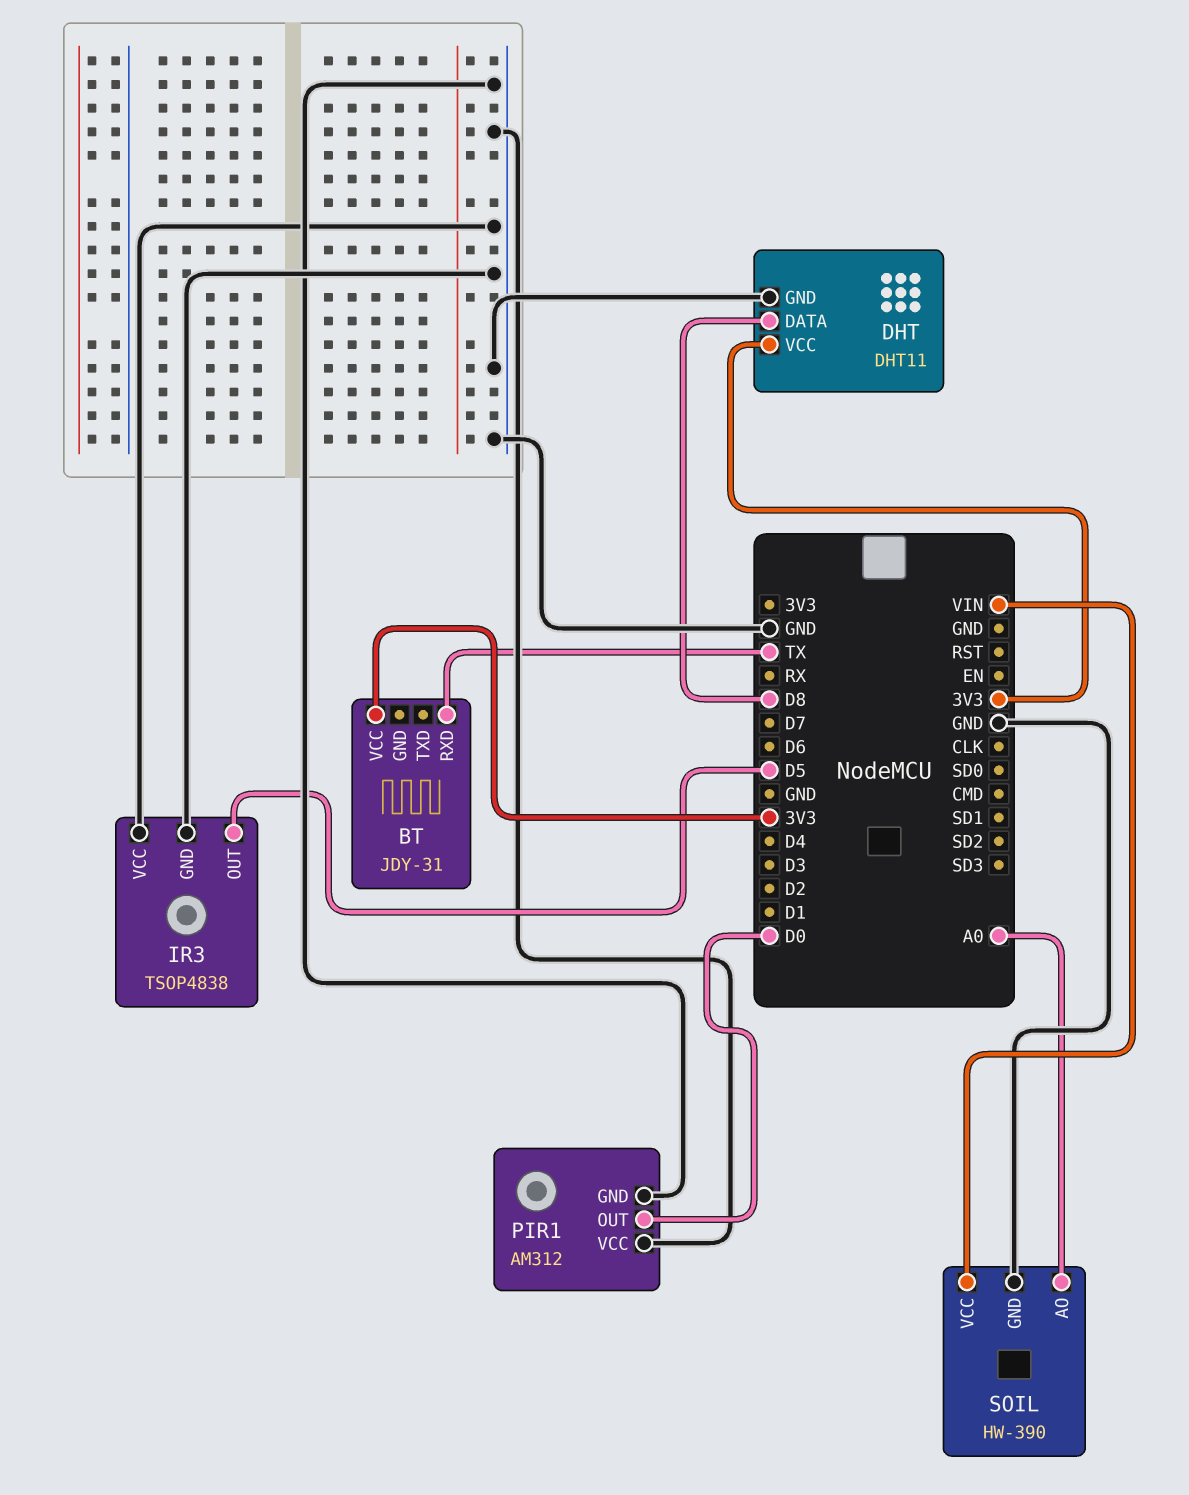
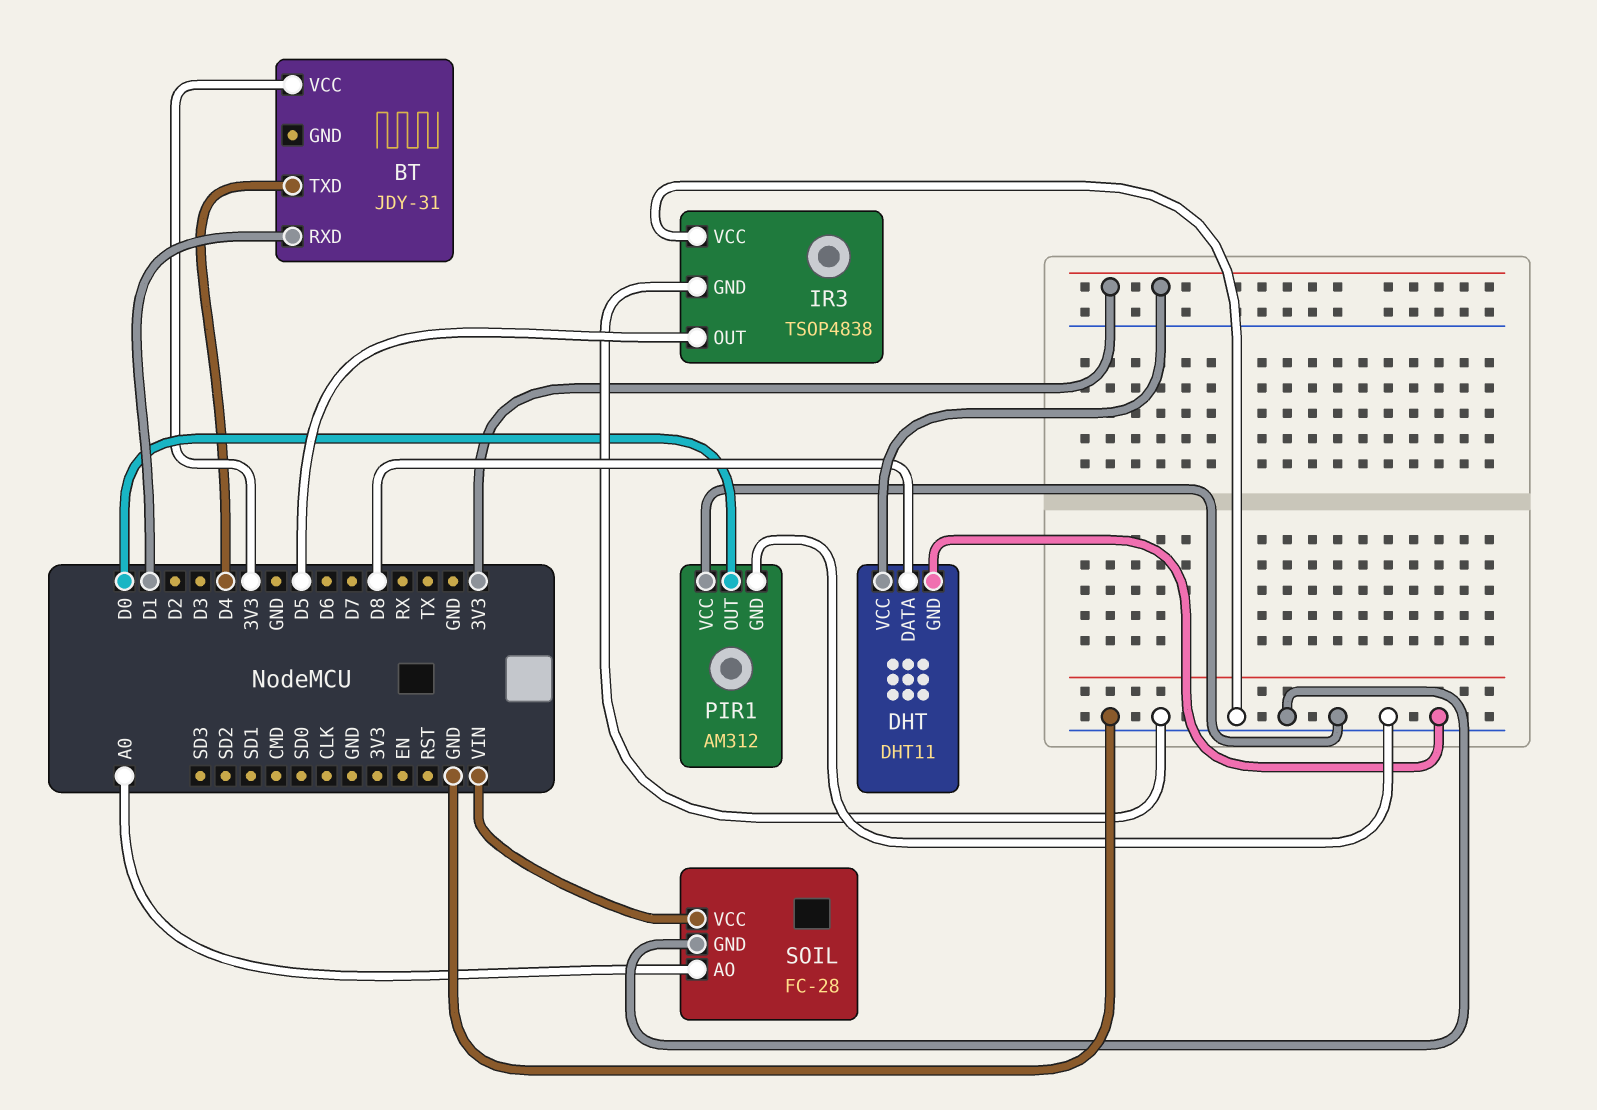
BT pin RXD: TX -> D1
BT pin TXD: none -> D4
SOIL: HW-390 -> FC-28

